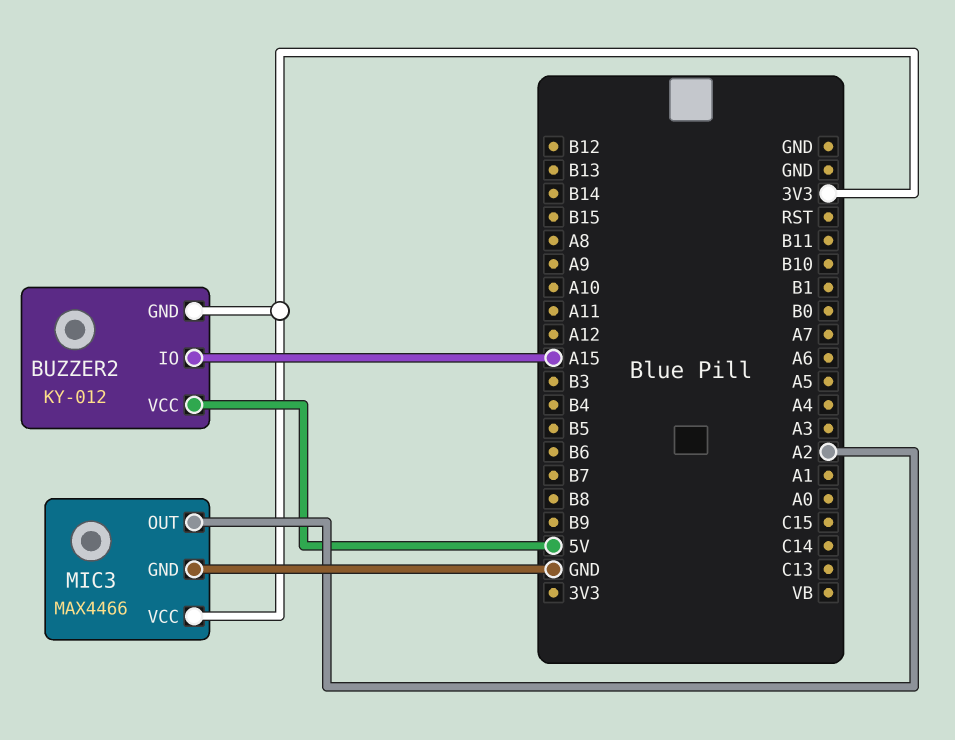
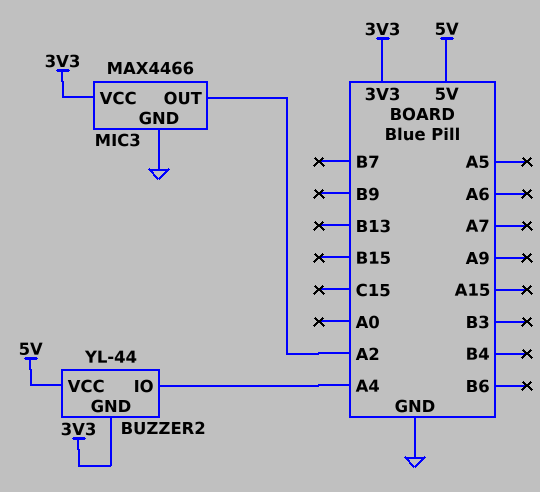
BUZZER2: KY-012 -> YL-44
BUZZER2 pin IO: A15 -> A4

